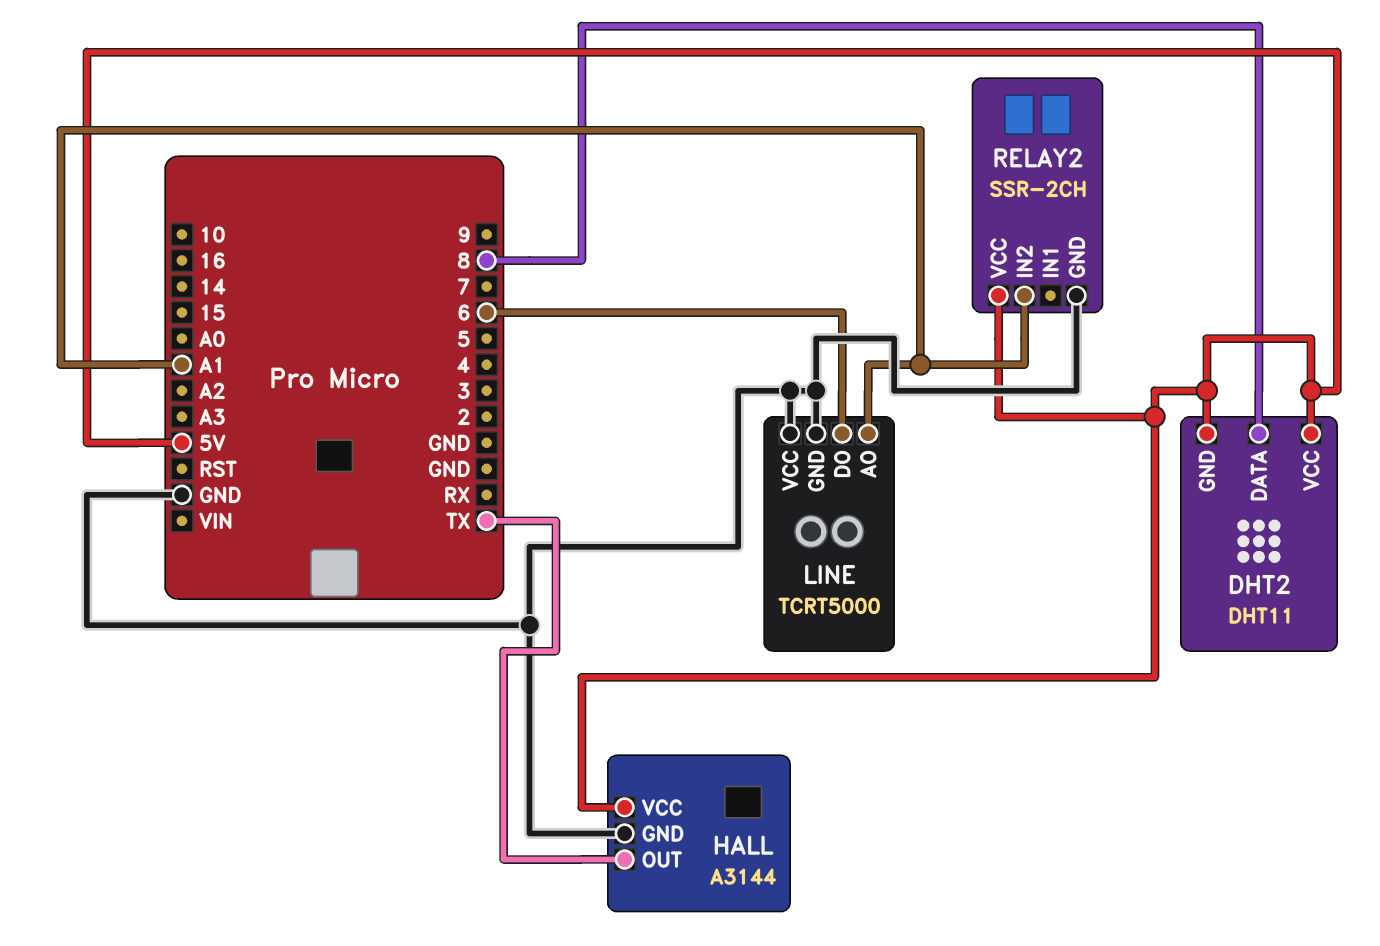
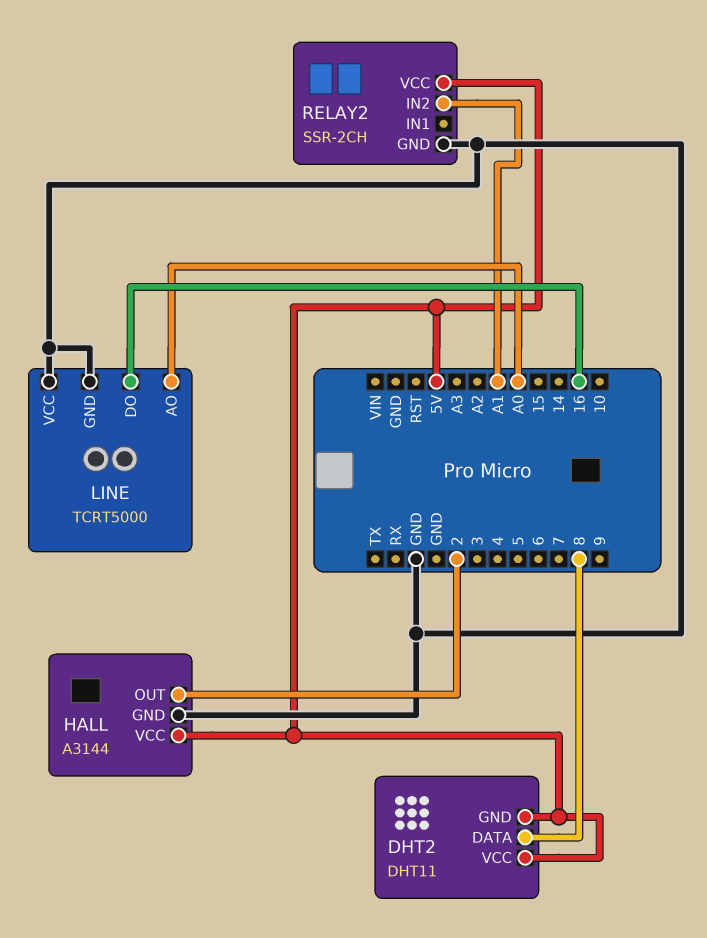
HALL pin OUT: TX -> 2
LINE pin AO: A1 -> A0
LINE pin DO: 6 -> 16

